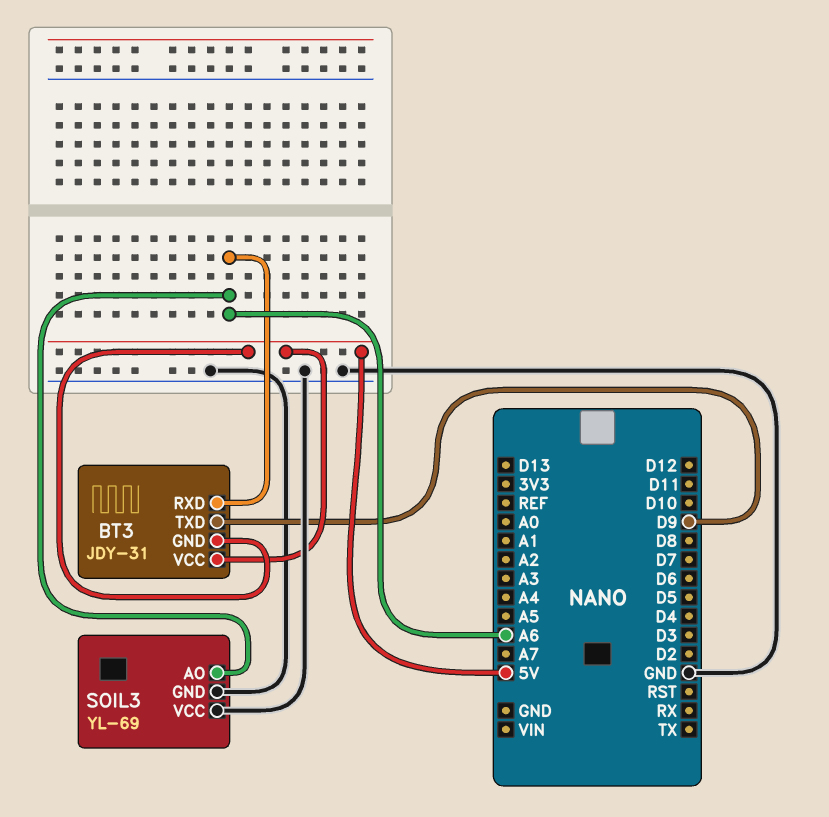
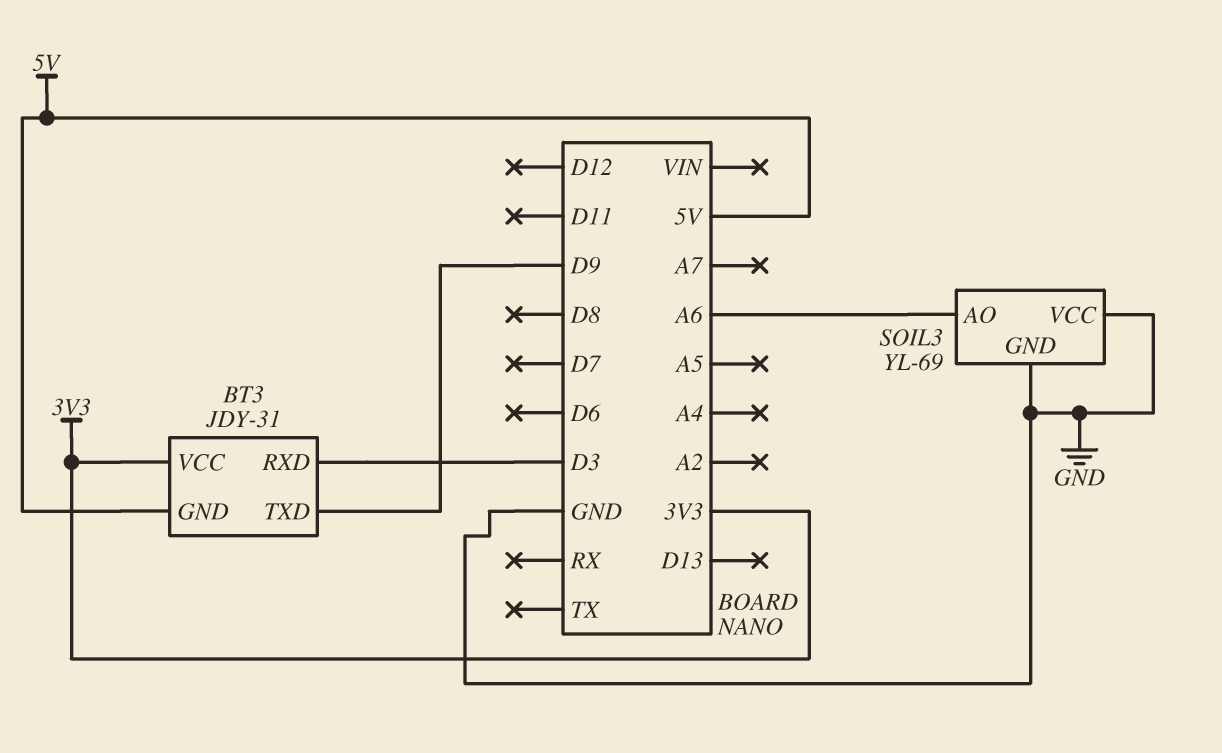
BT3 pin RXD: A6 -> D3
BT3 pin VCC: 5V -> 3V3

